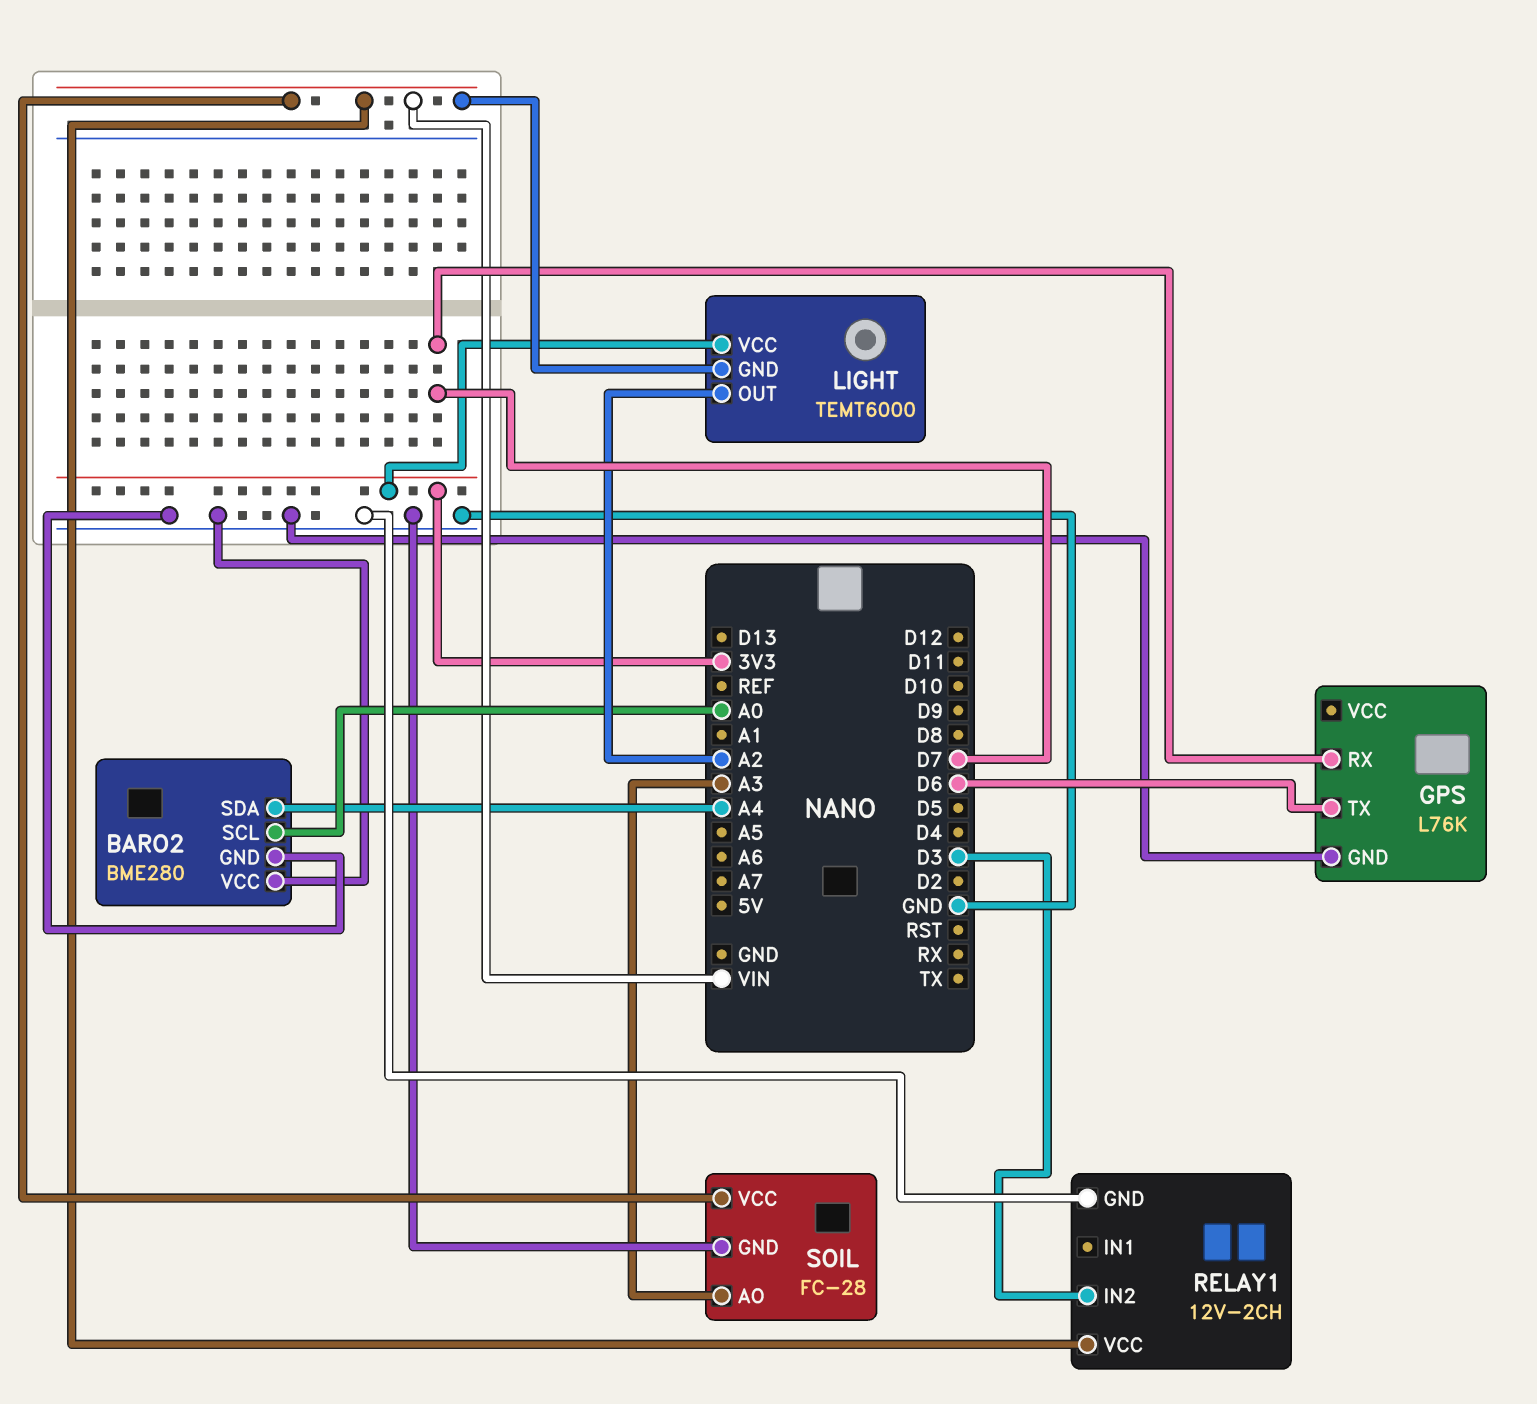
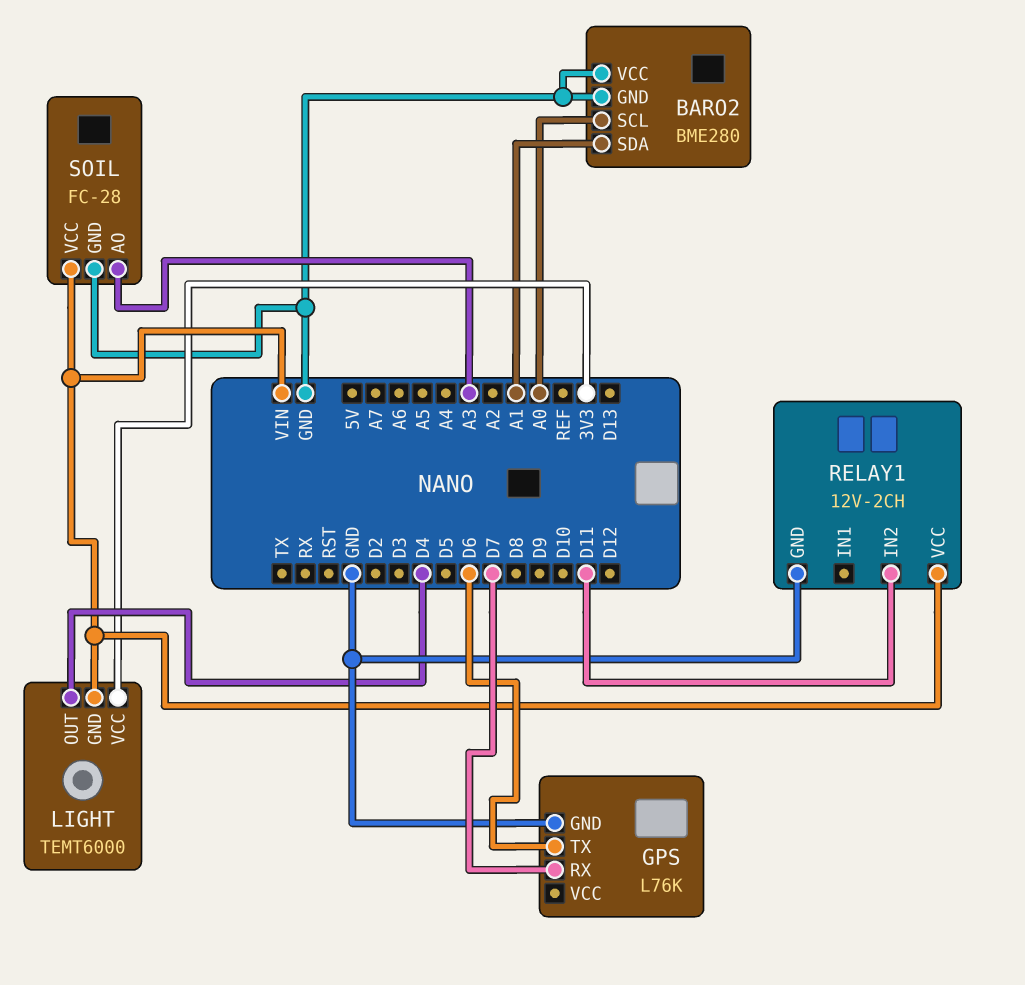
BARO2 pin SDA: A4 -> A1
LIGHT pin OUT: A2 -> D4
RELAY1 pin IN2: D3 -> D11

